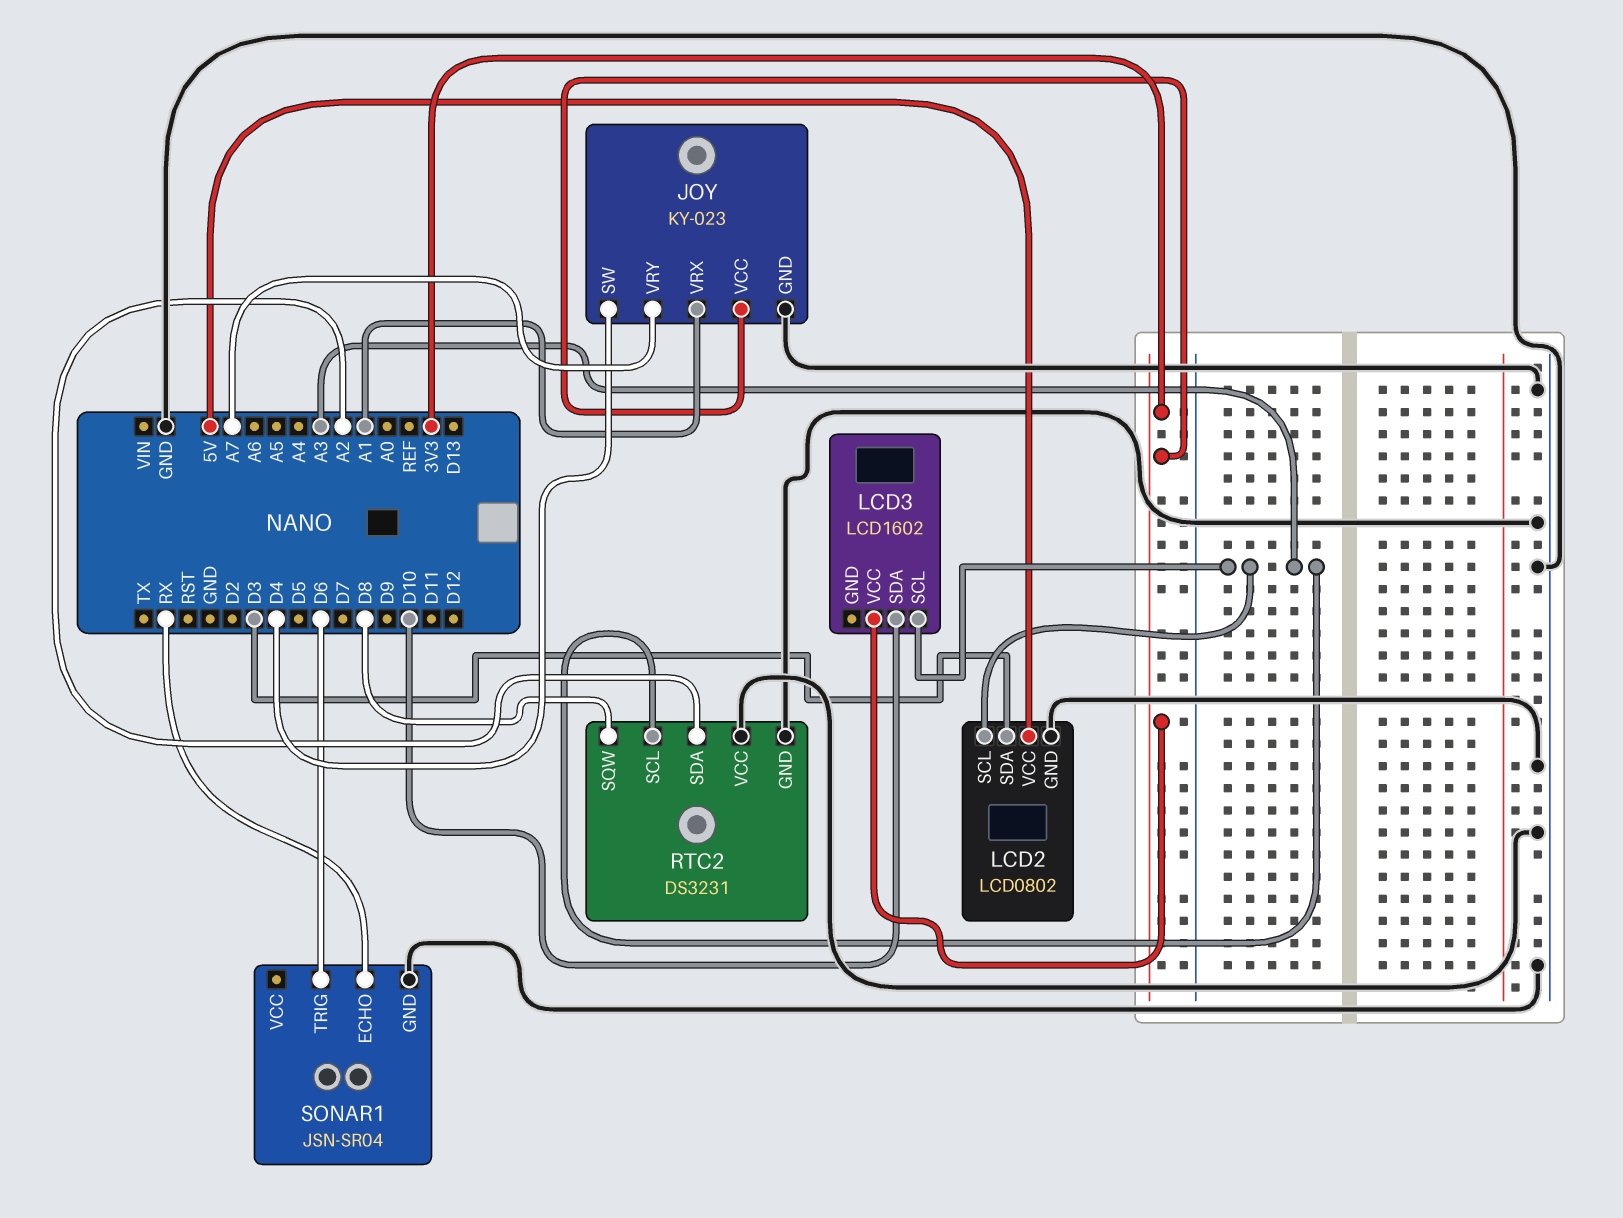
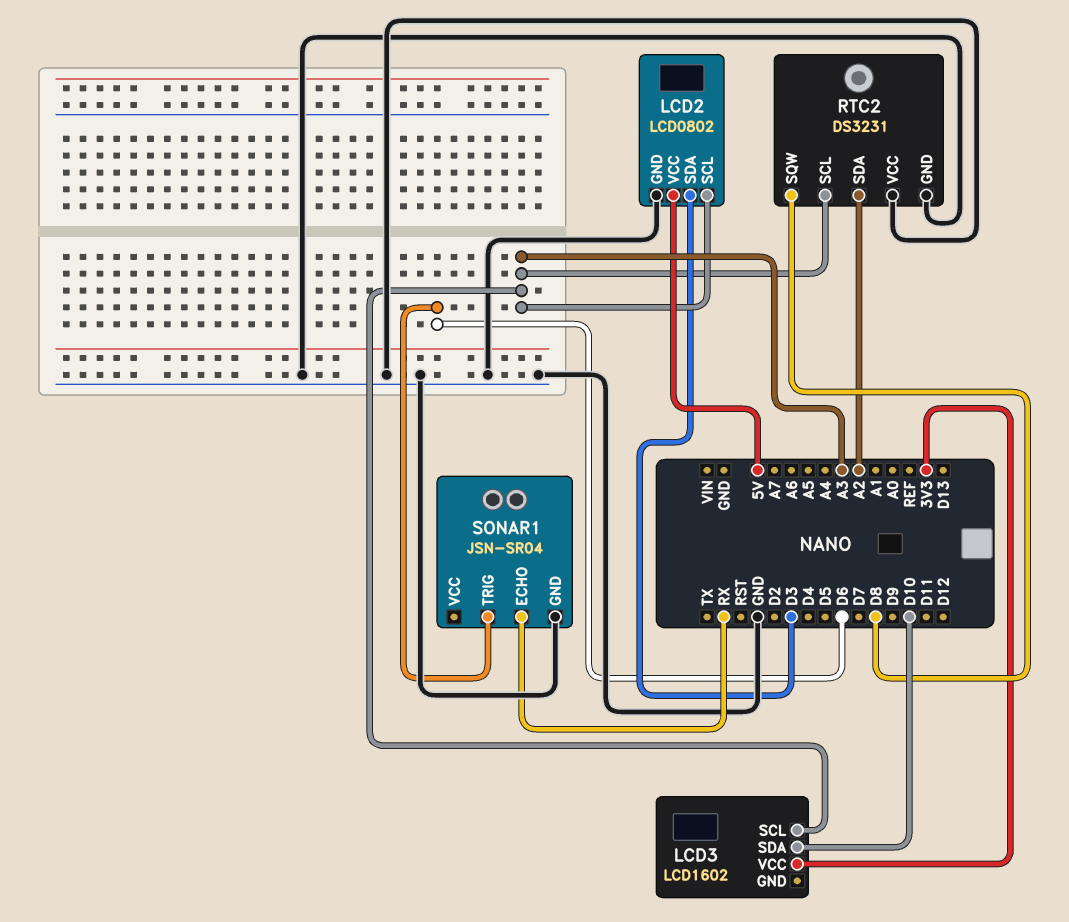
JOY: KY-023 -> none
JOY pin GND: GND -> none
JOY pin SW: D4 -> none
JOY pin VCC: 3V3 -> none
JOY pin VRX: A1 -> none
JOY pin VRY: A7 -> none

